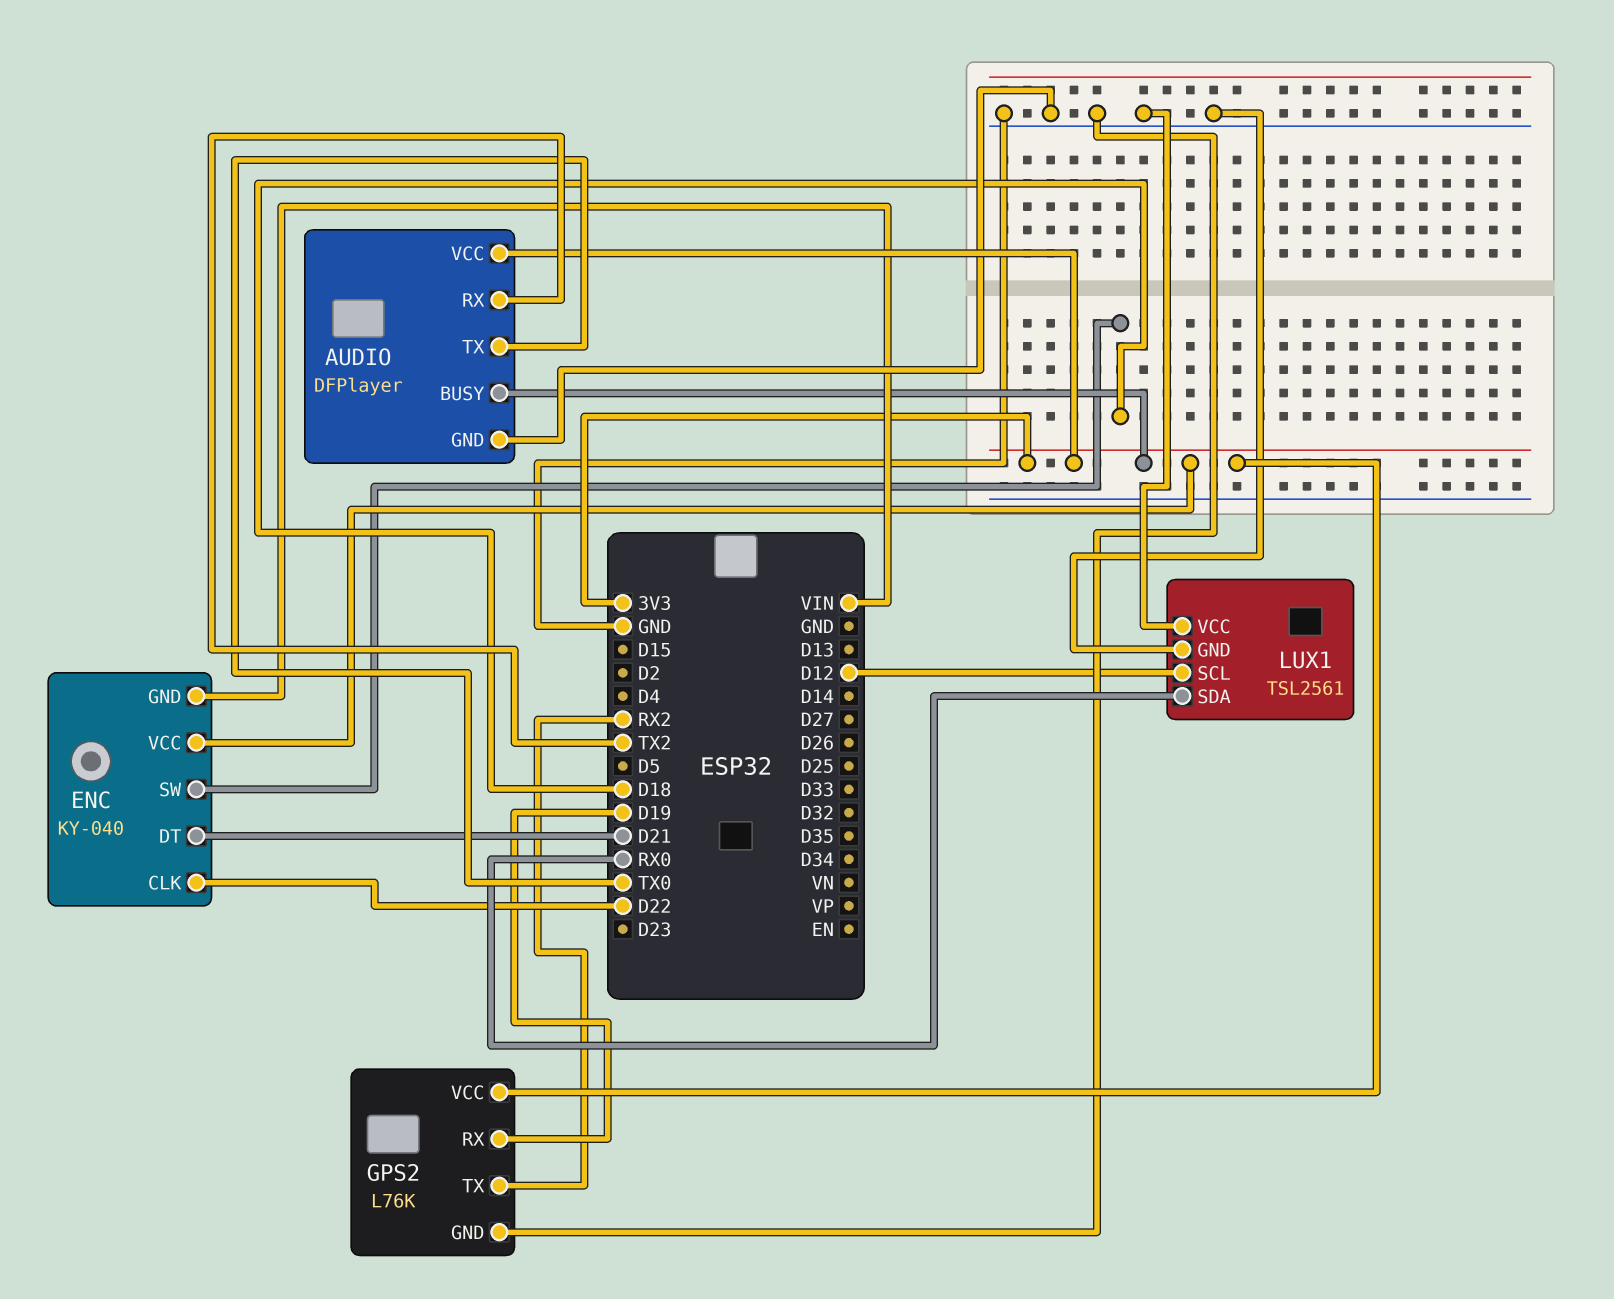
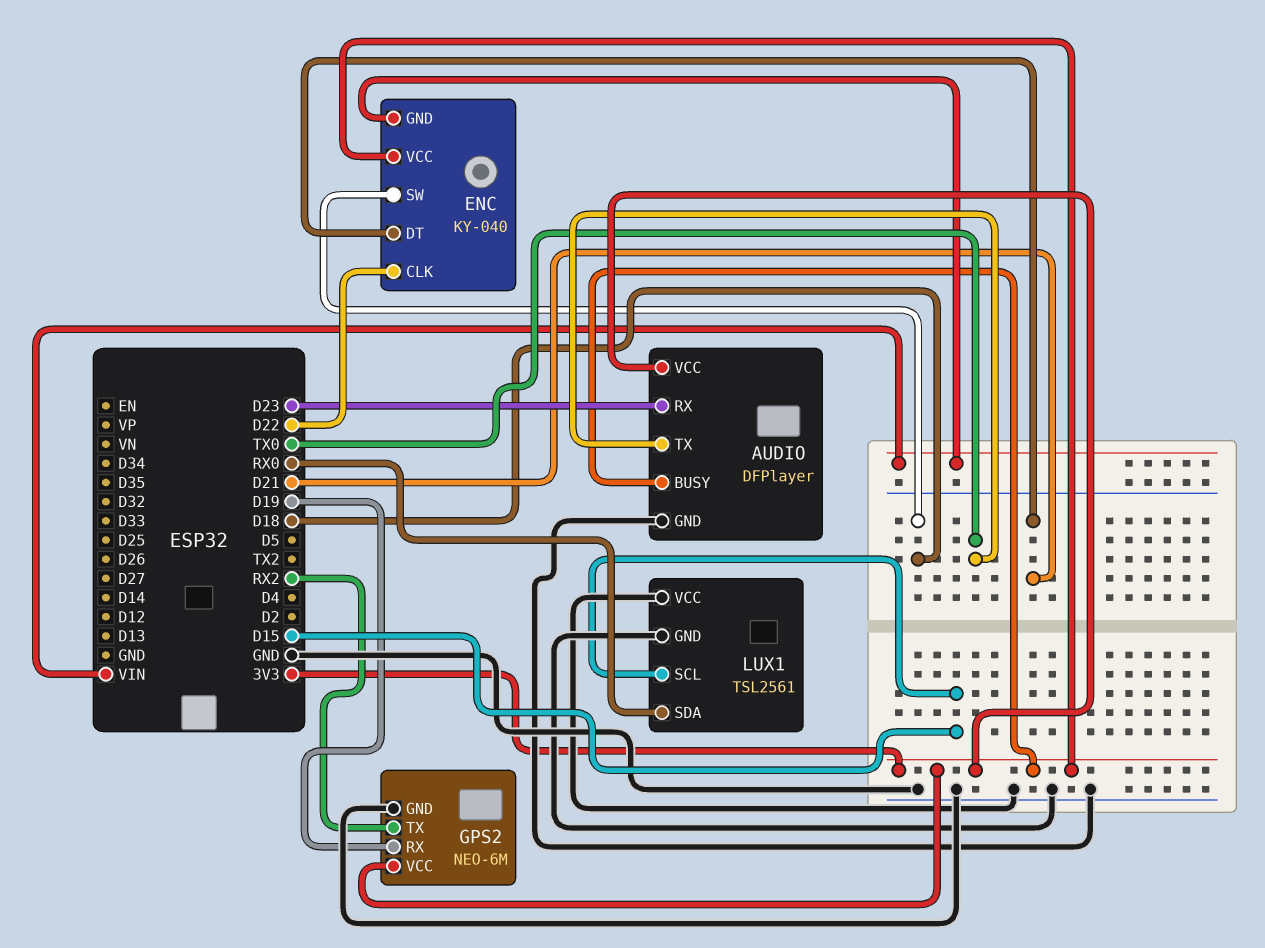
AUDIO pin RX: TX2 -> D23
GPS2: L76K -> NEO-6M
LUX1 pin SCL: D12 -> D15

